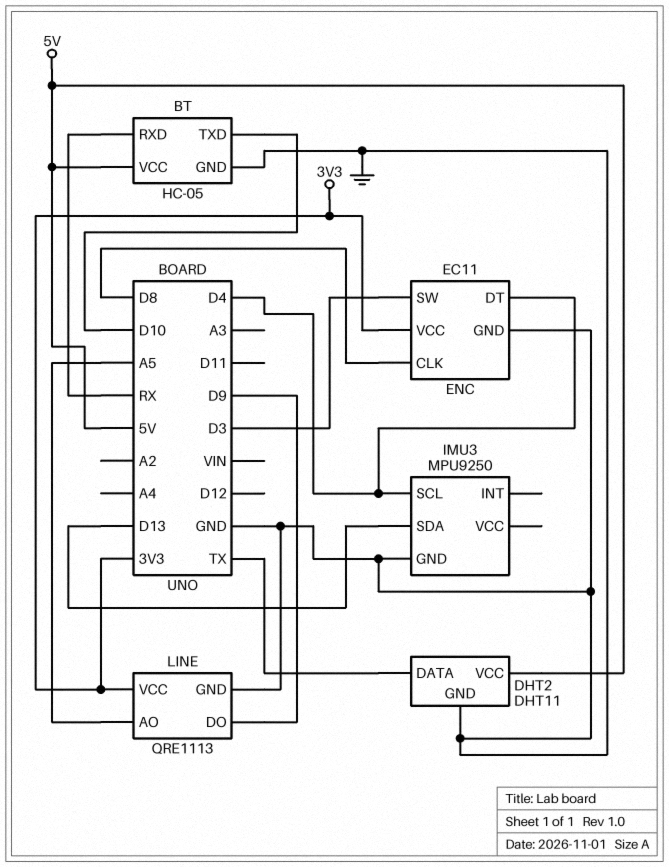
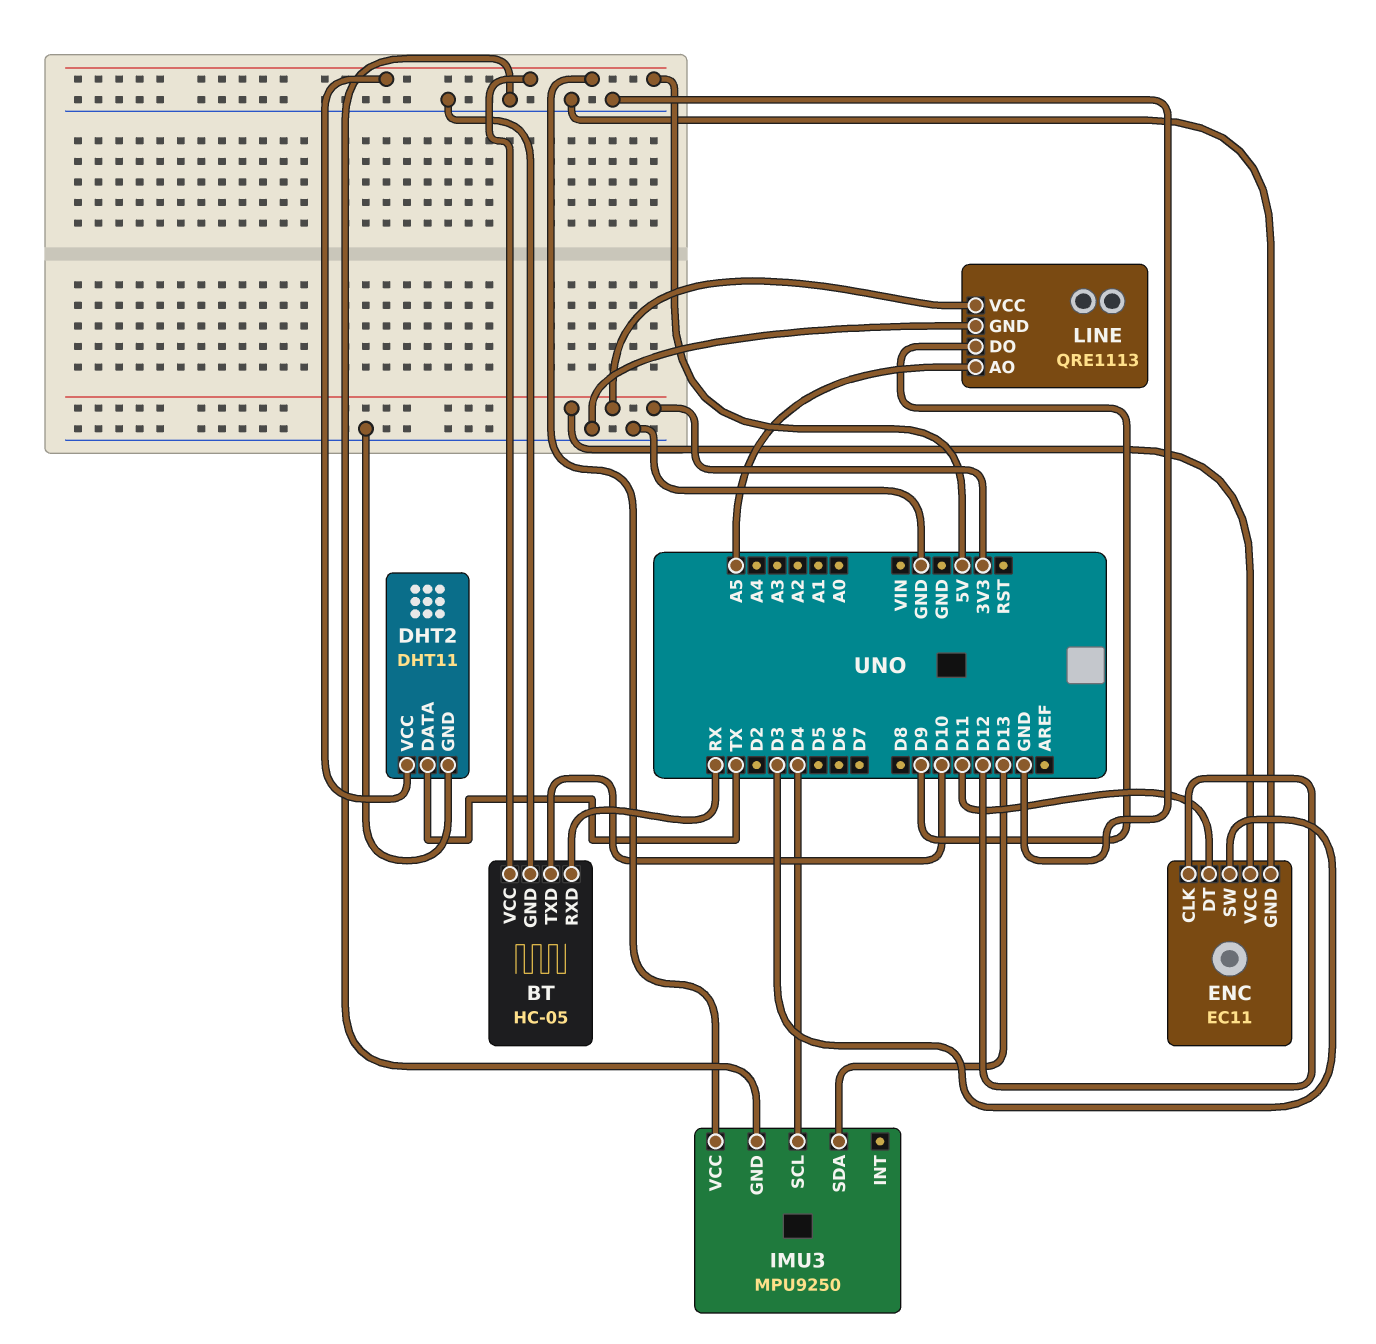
ENC pin CLK: D8 -> D12
ENC pin DT: D4 -> D11
IMU3 pin VCC: none -> 5V

